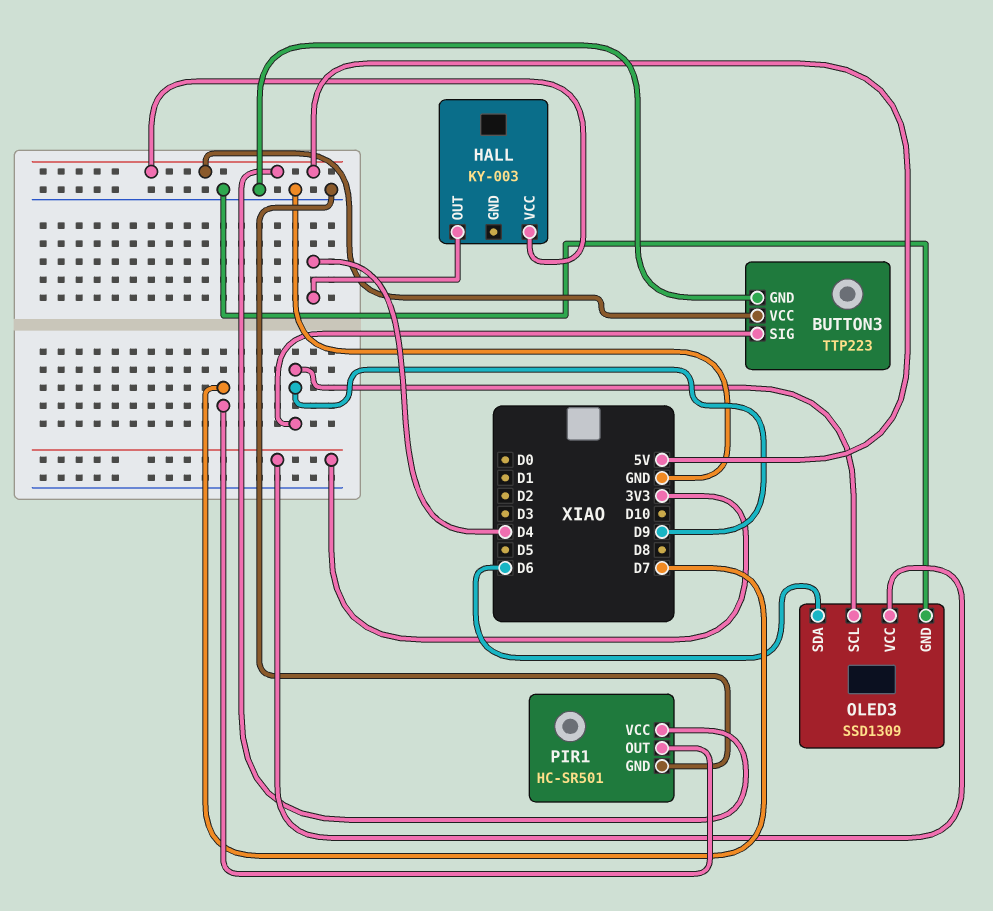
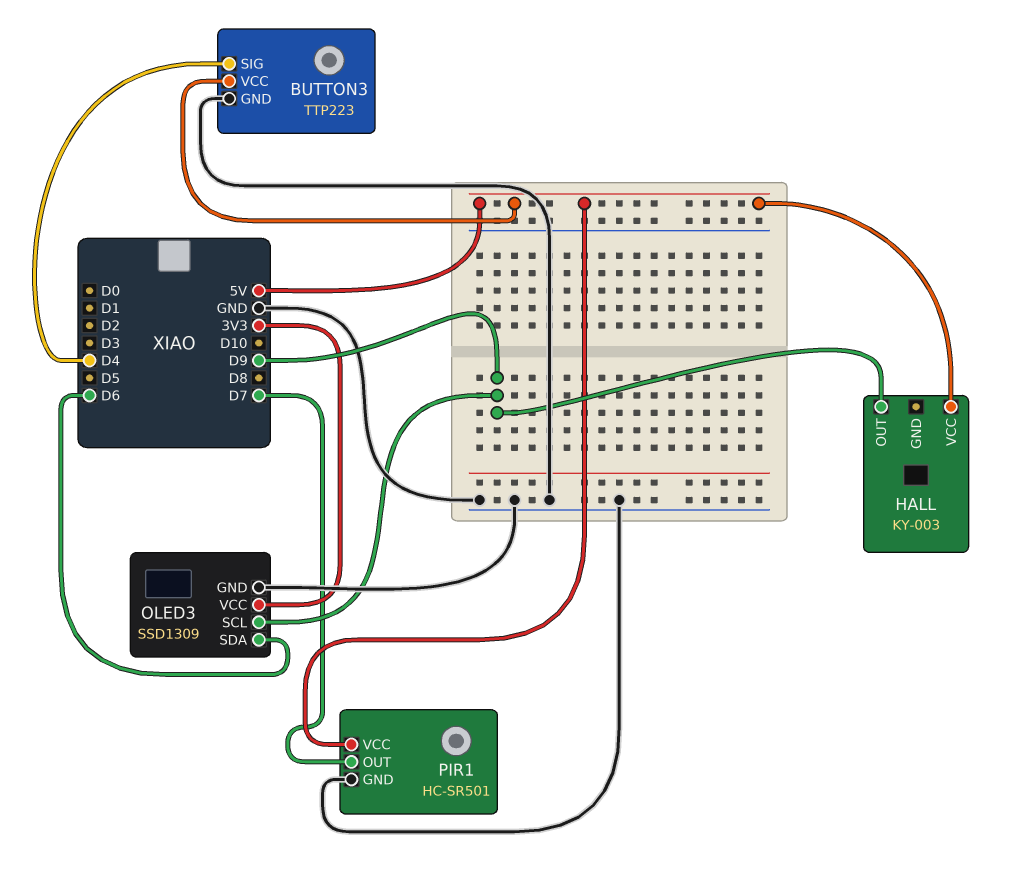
BUTTON3 pin SIG: D9 -> D4
HALL pin OUT: D4 -> D9

